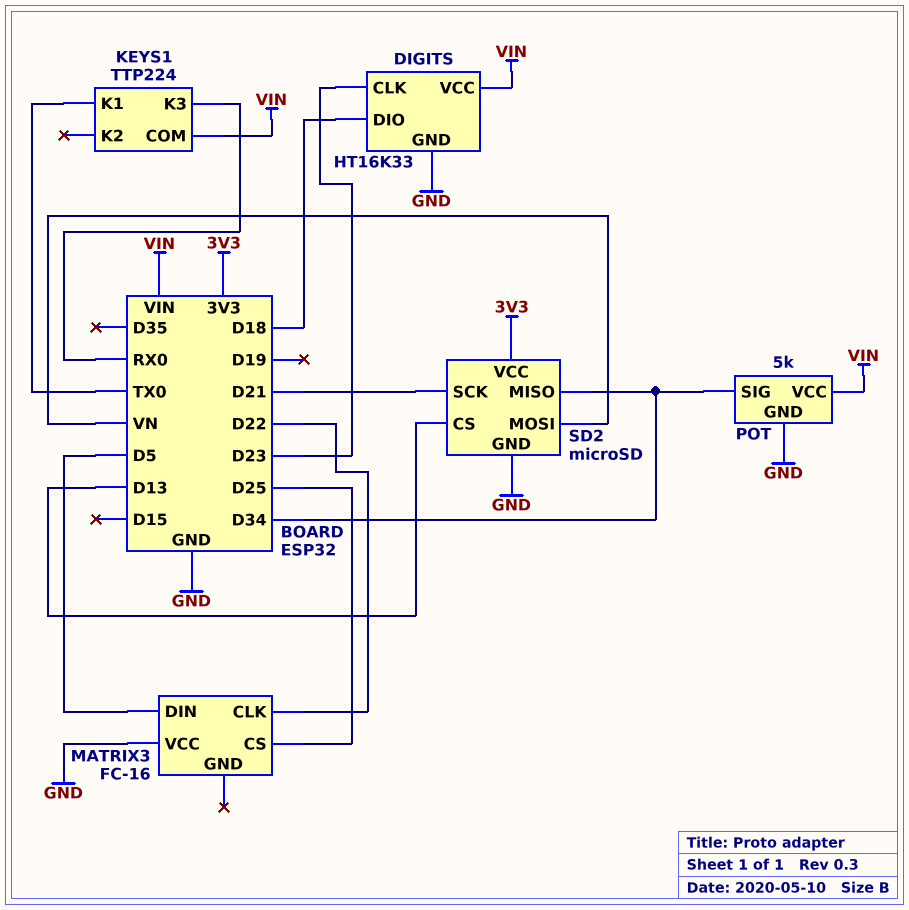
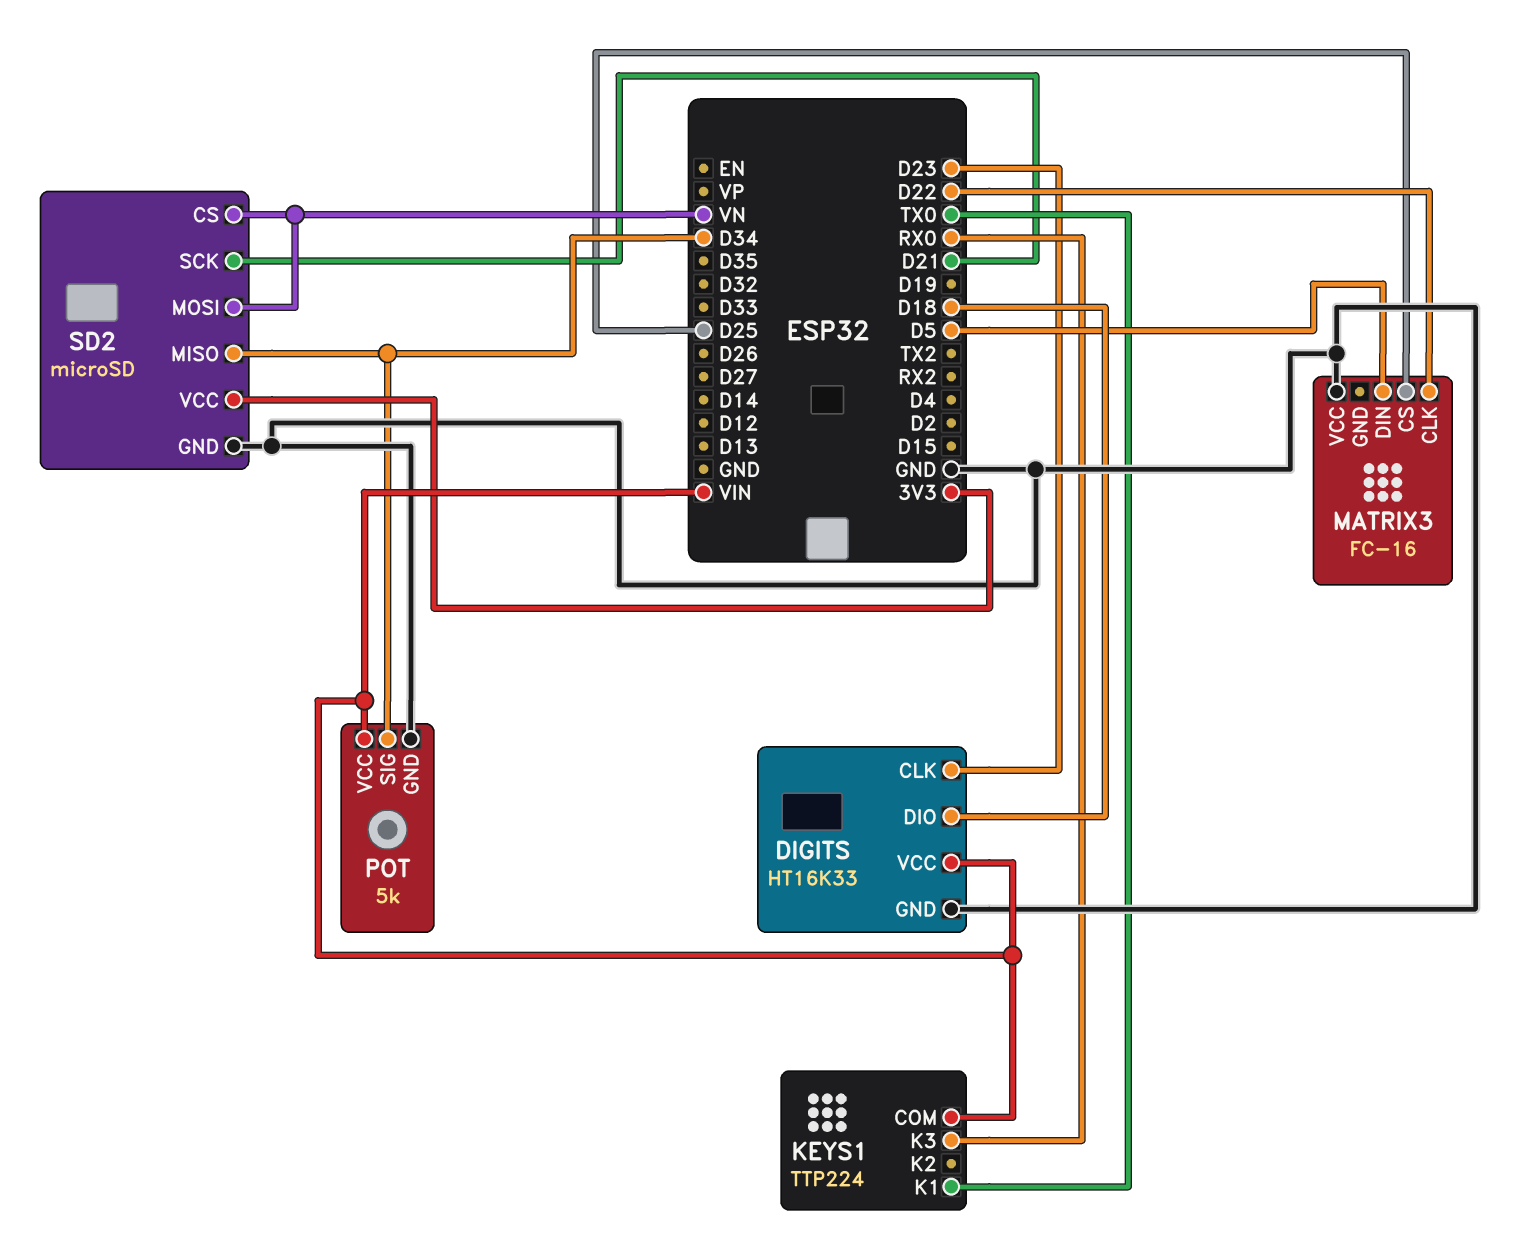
SD2 pin CS: D13 -> VN

